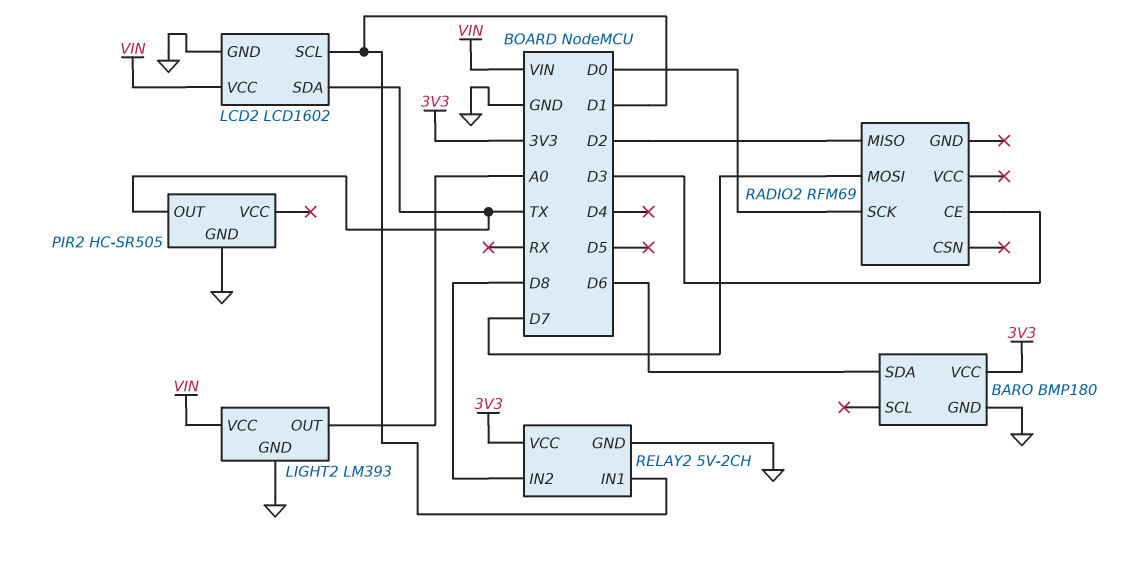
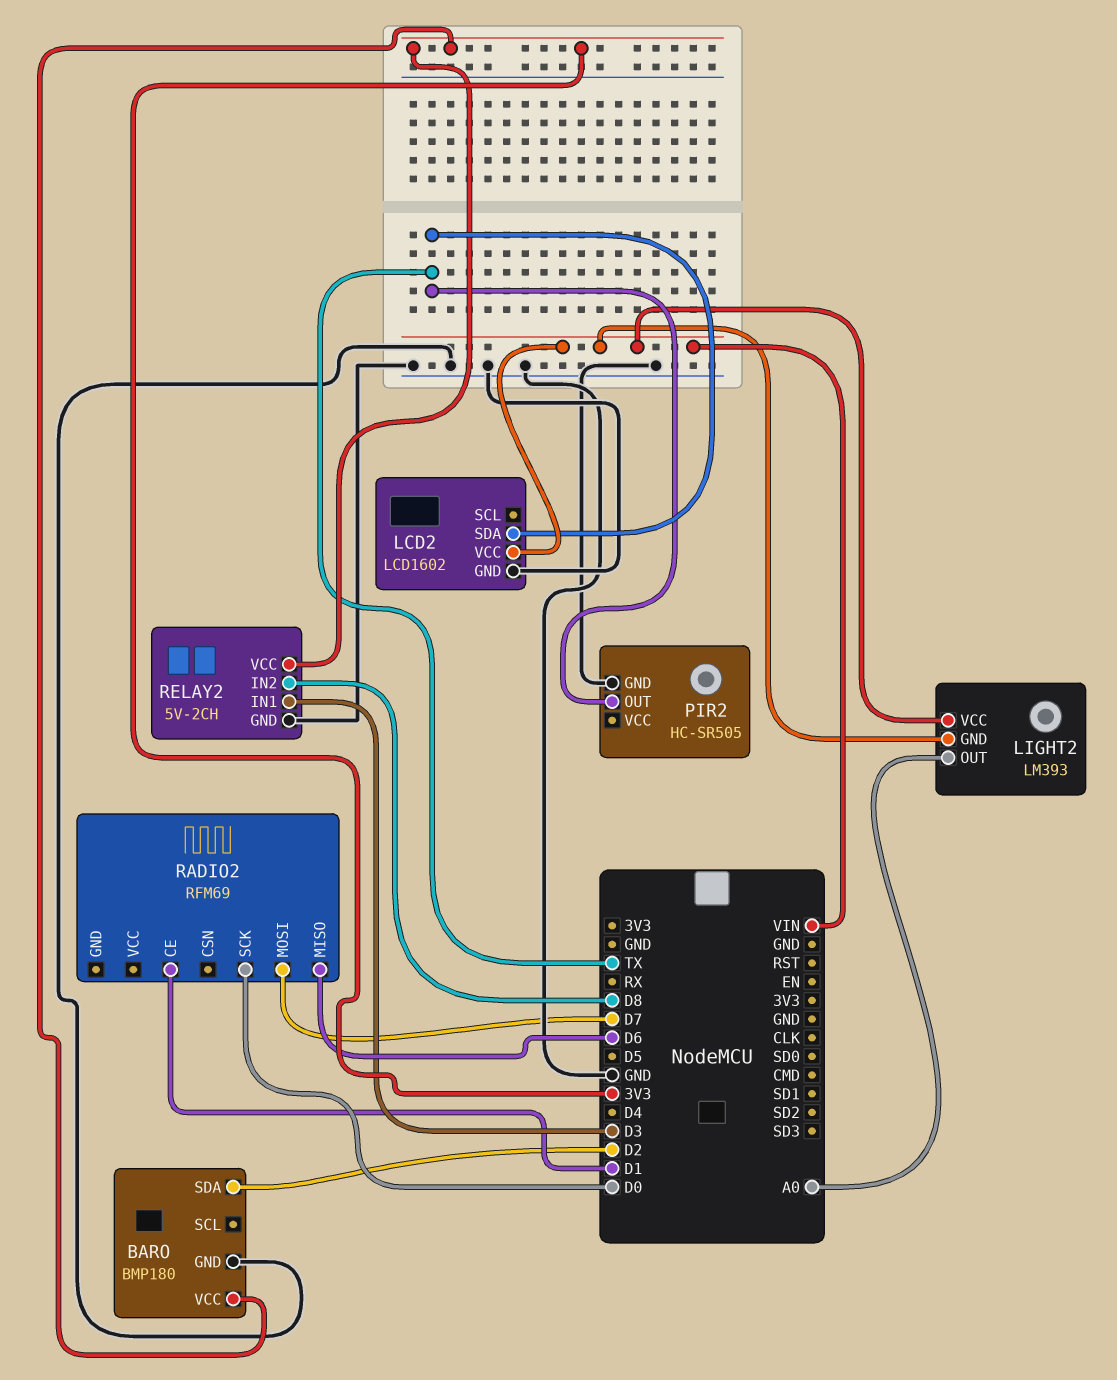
BARO pin SDA: D6 -> D2
LCD2 pin SCL: D1 -> none
LIGHT2 pin GND: GND -> VIN
RADIO2 pin CE: D3 -> D1
RADIO2 pin MISO: D2 -> D6
RELAY2 pin IN1: D1 -> D3

